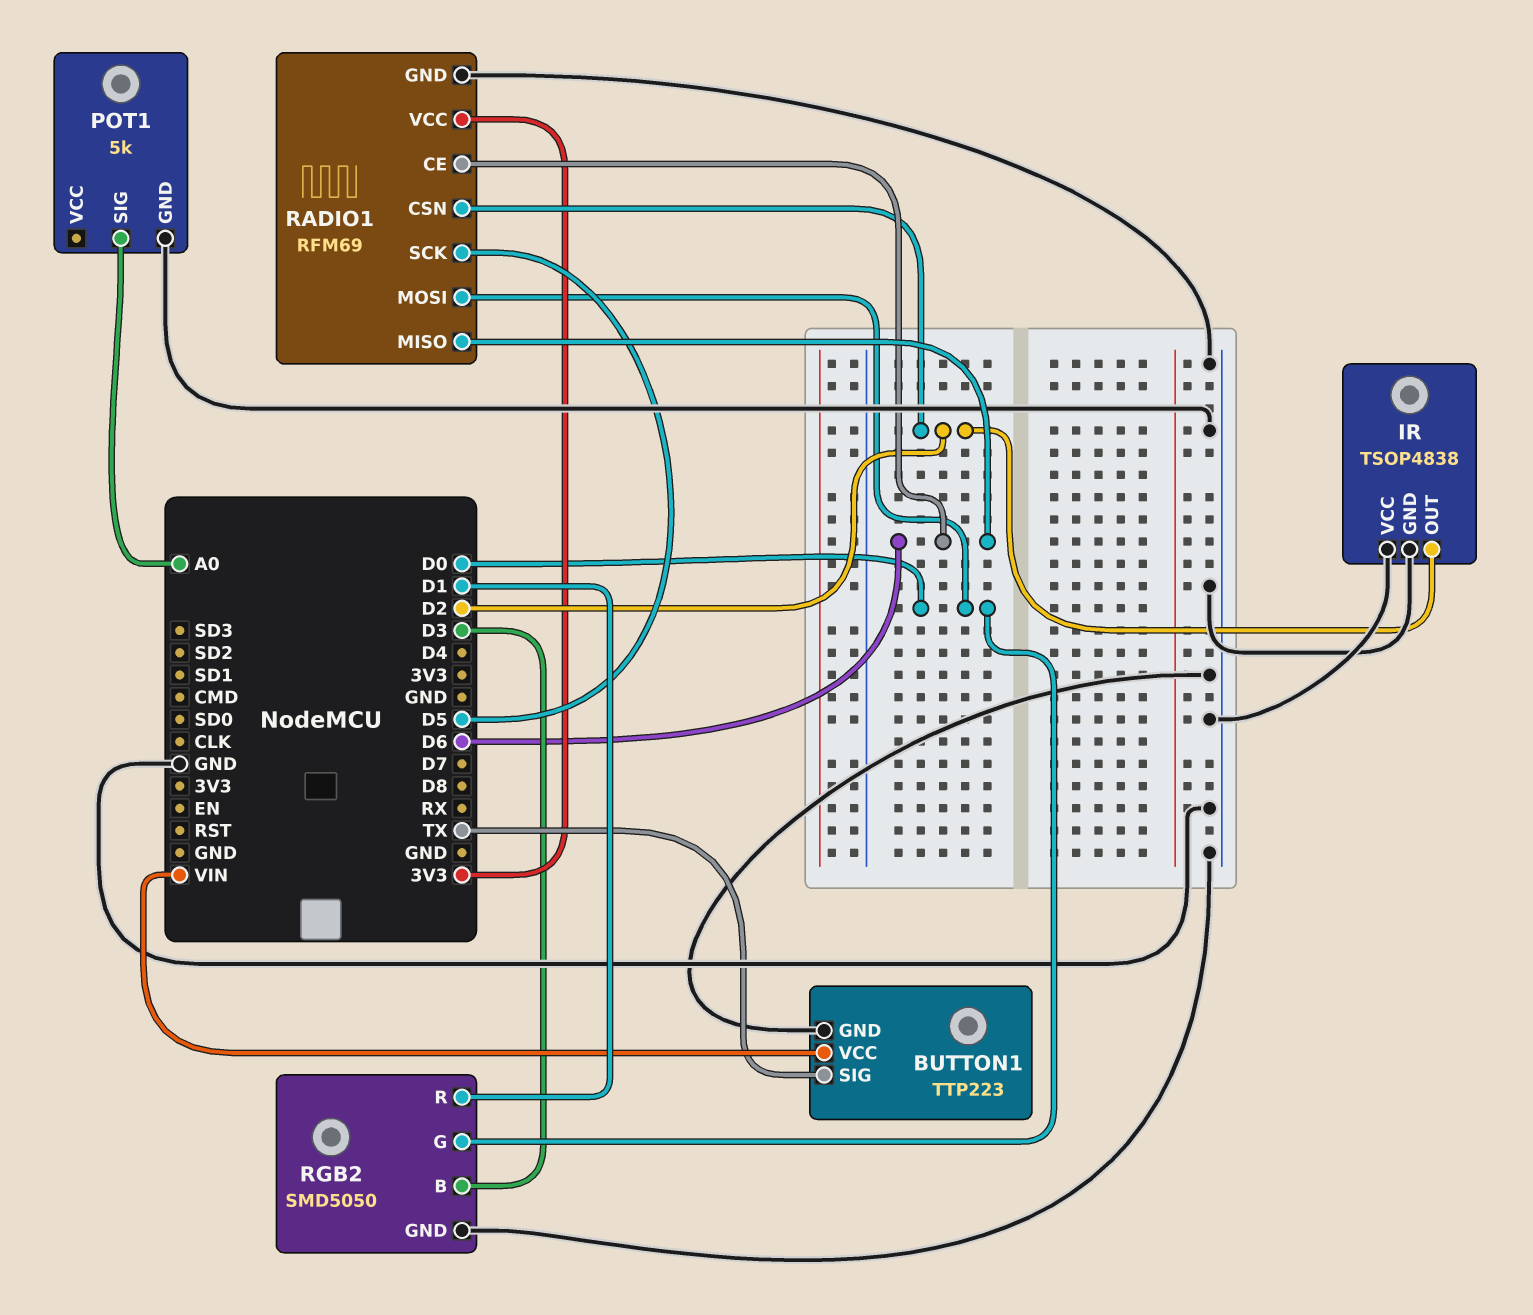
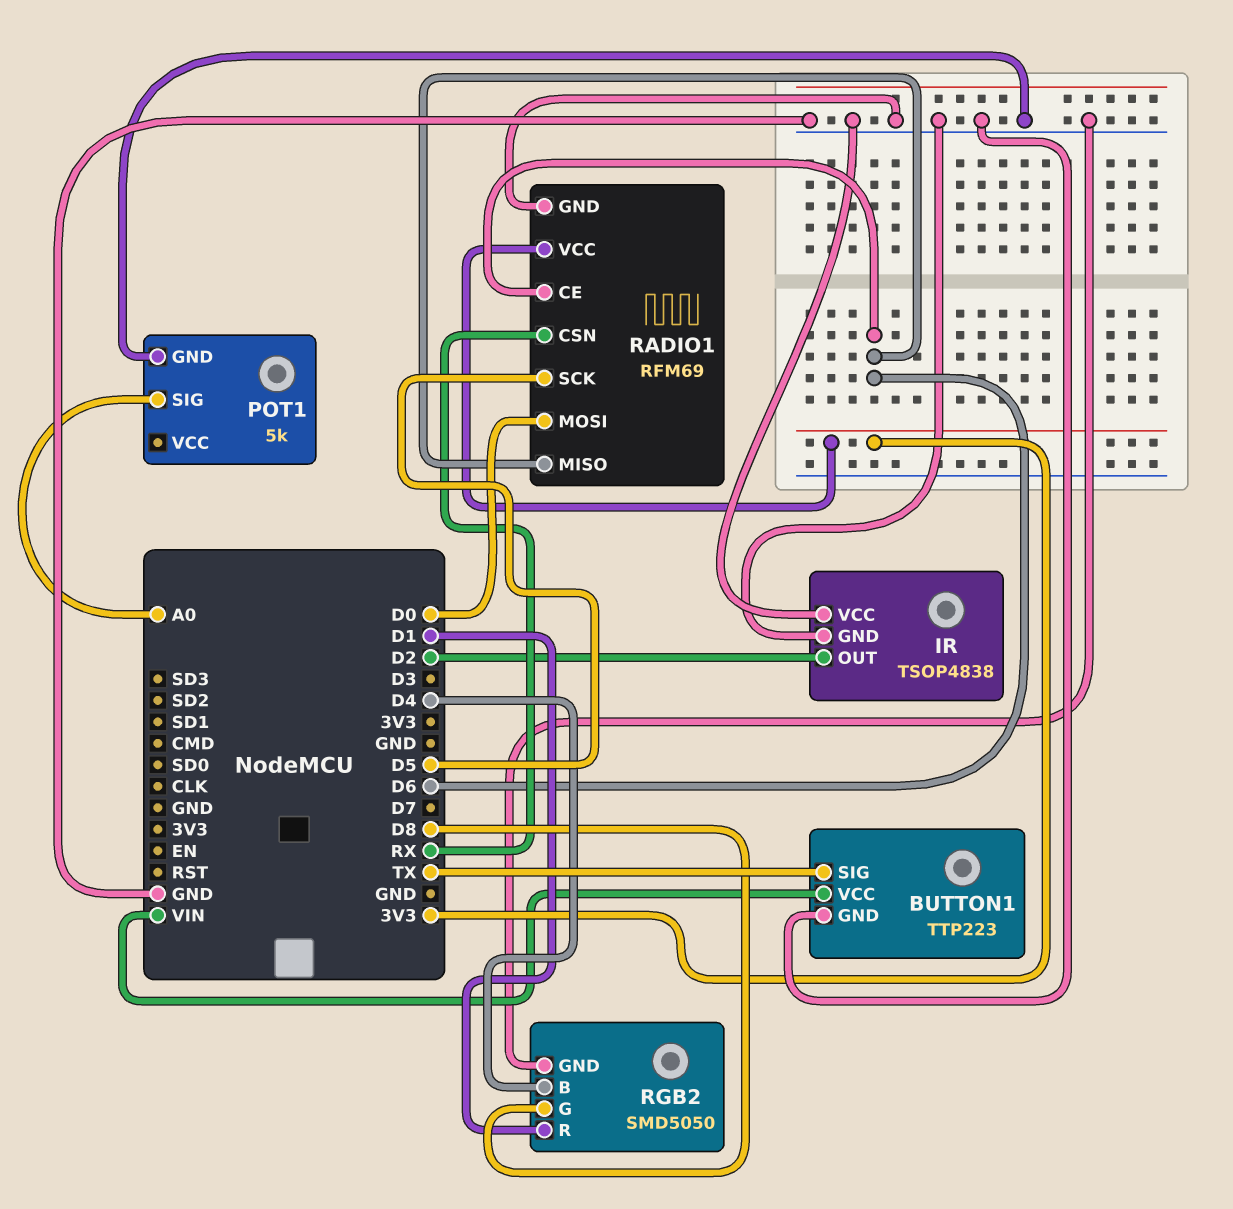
RADIO1 pin CSN: D2 -> RX
RGB2 pin B: D3 -> D4
RGB2 pin G: D0 -> D8

